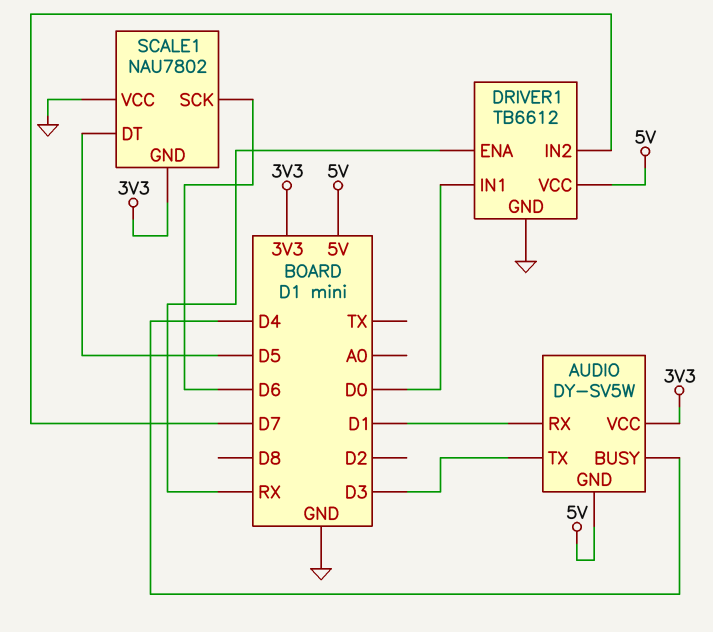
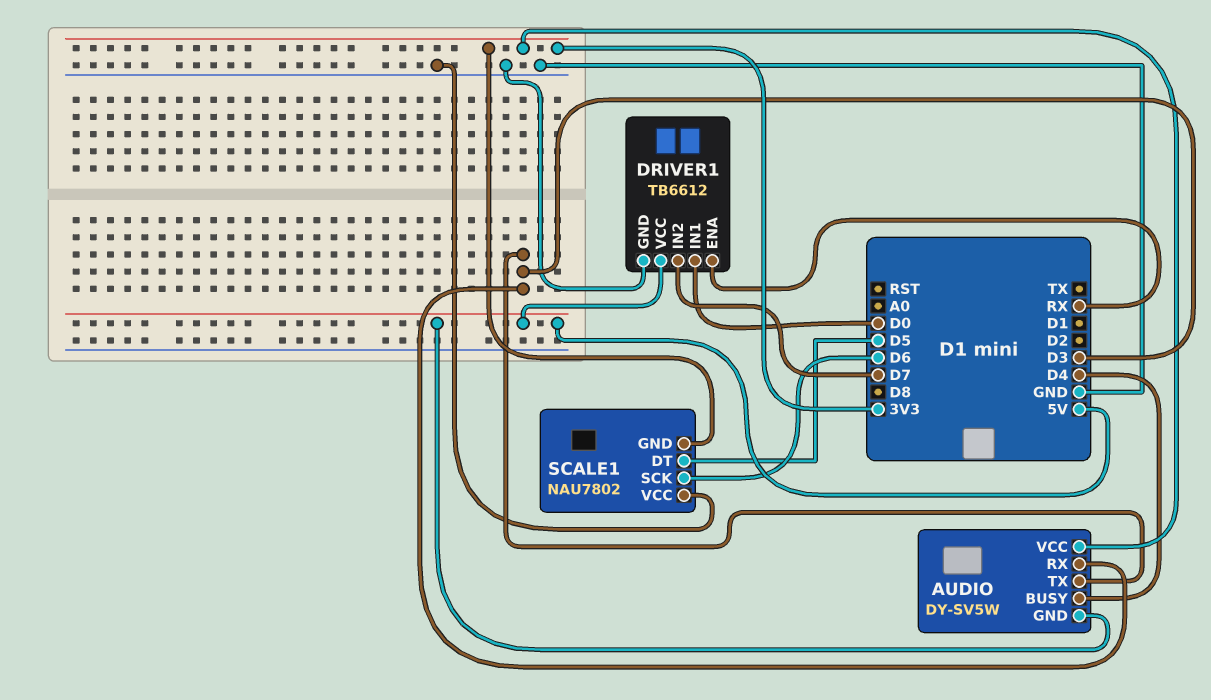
AUDIO pin RX: D1 -> D3

